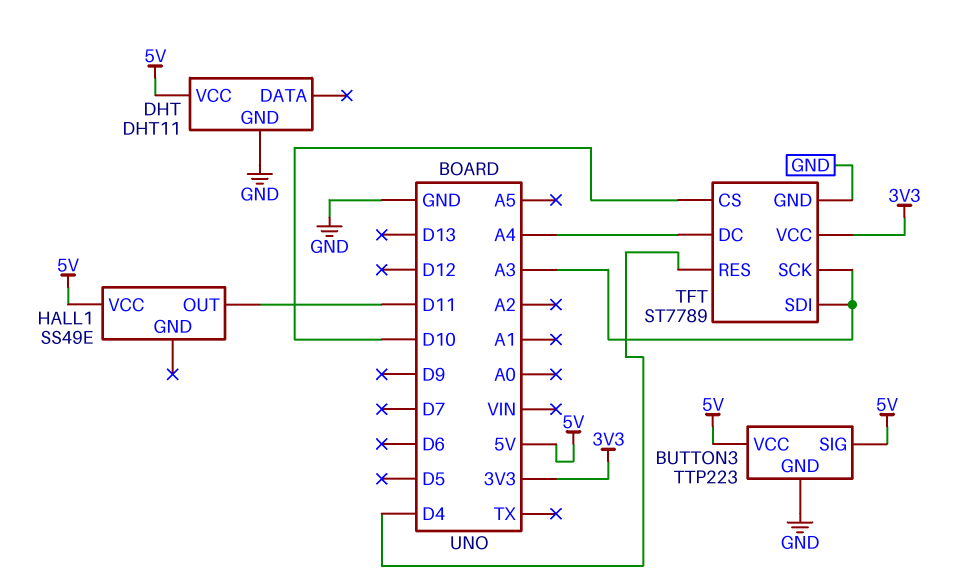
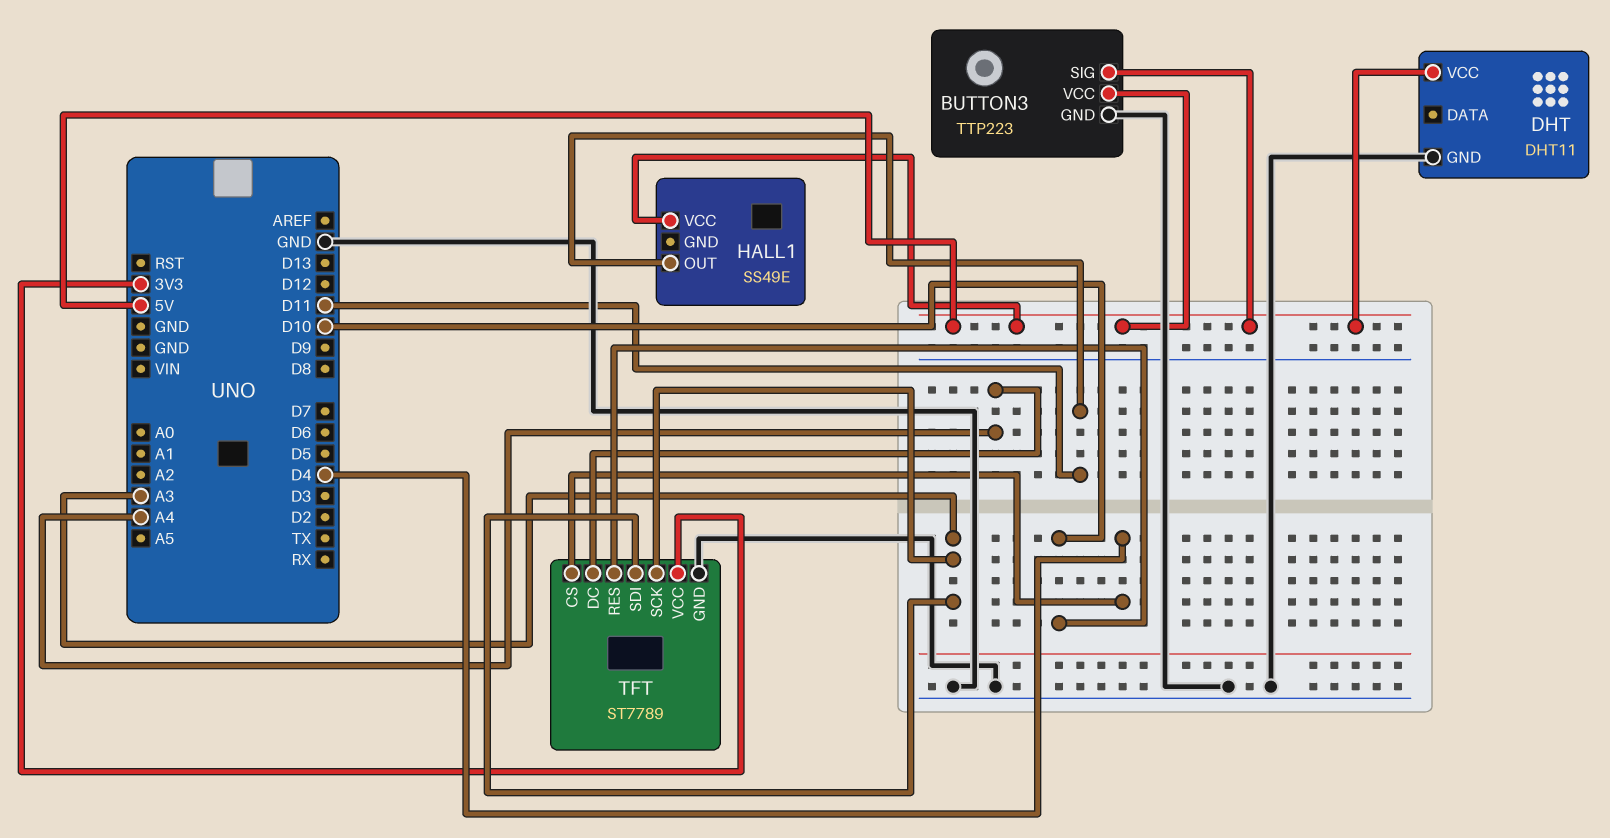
TFT pin CS: D10 -> D4
TFT pin RES: D4 -> D10

